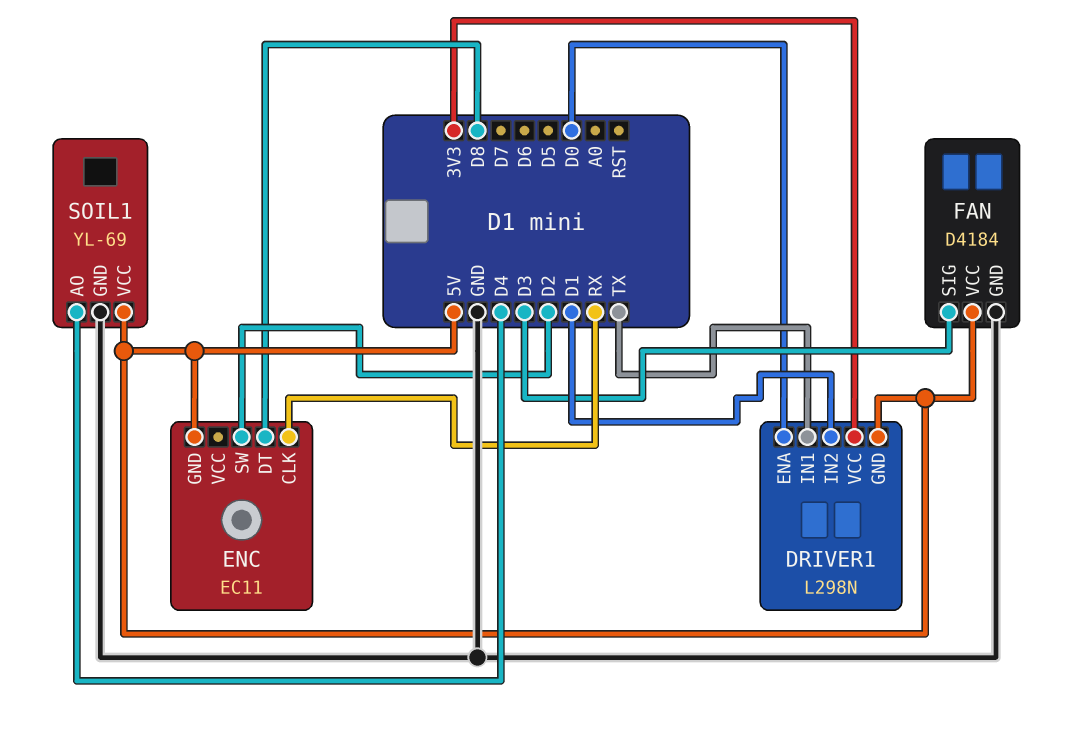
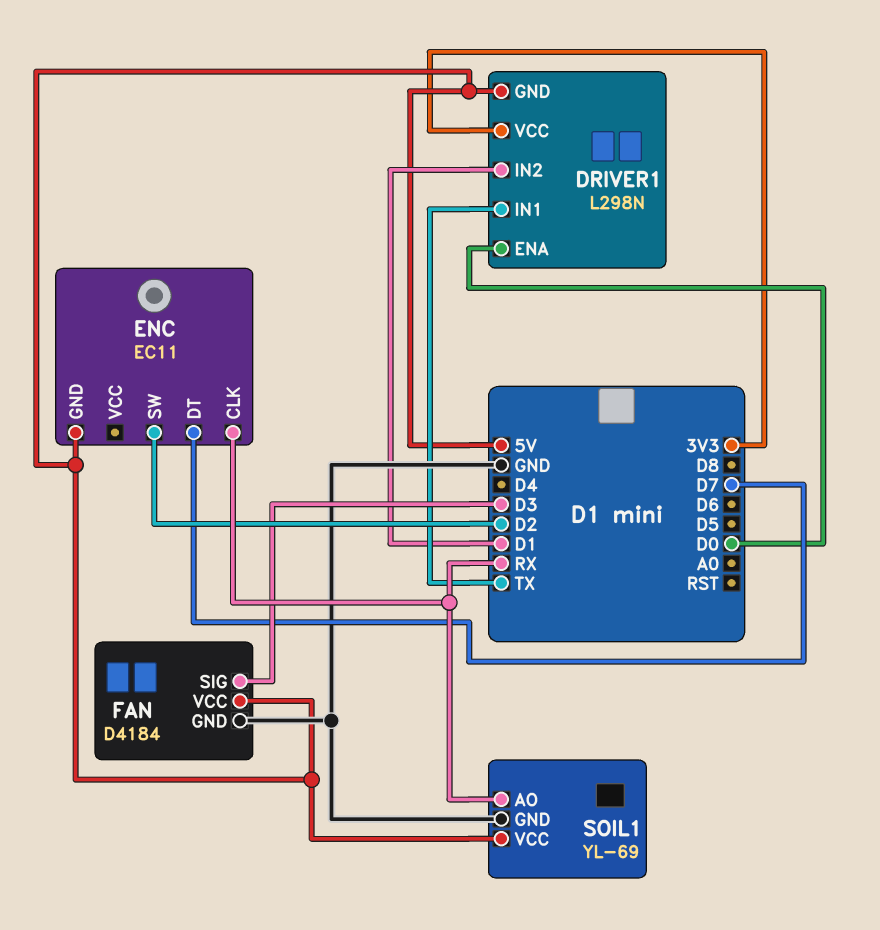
ENC pin DT: D8 -> D7
SOIL1 pin AO: D4 -> RX

